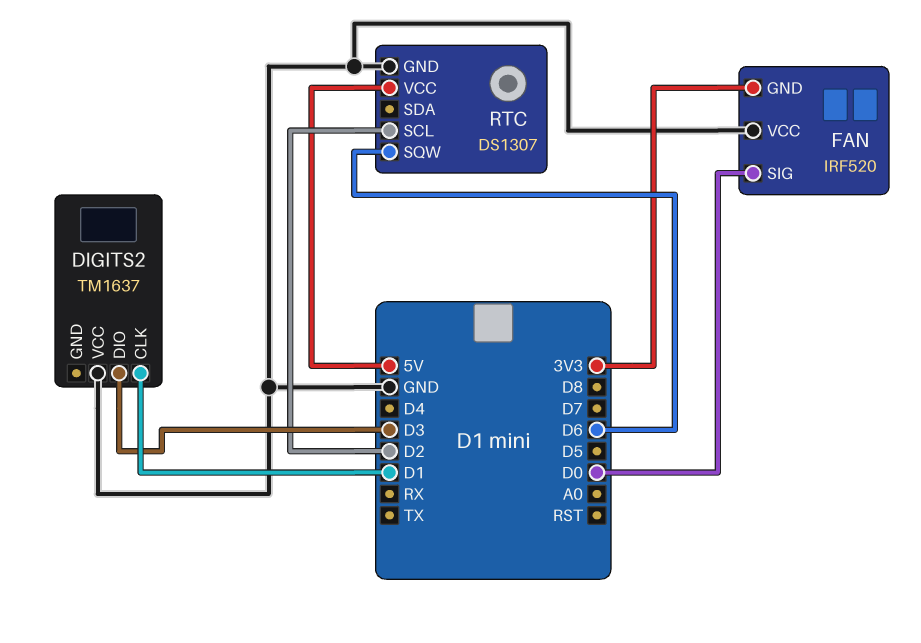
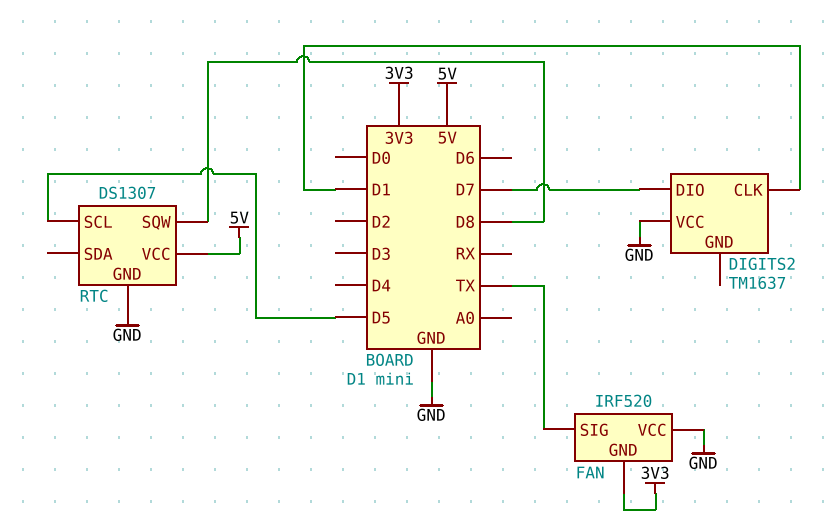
DIGITS2 pin DIO: D3 -> D7
FAN pin SIG: D0 -> TX
RTC pin SCL: D2 -> D5
RTC pin SQW: D6 -> D8

